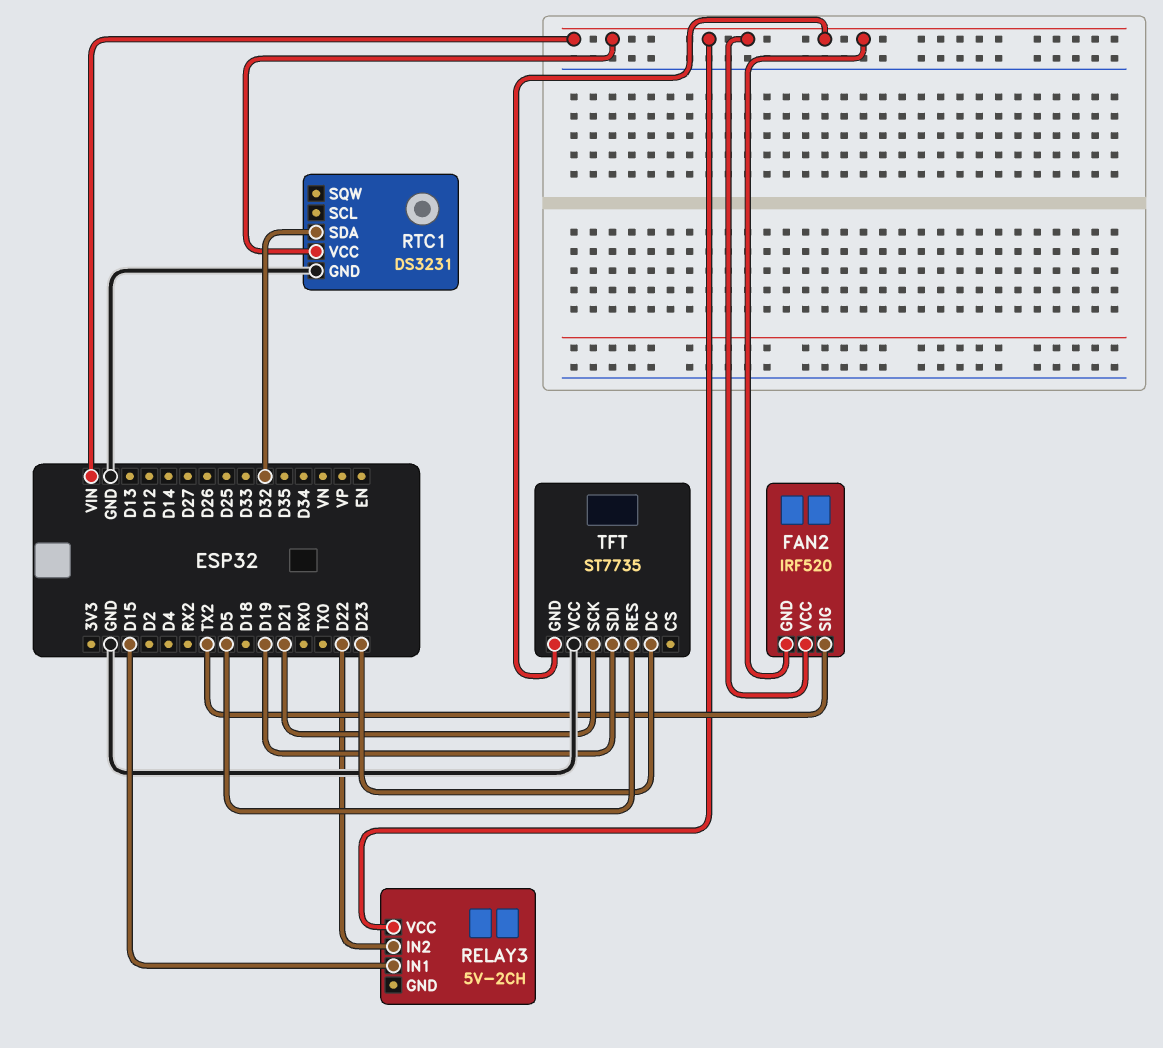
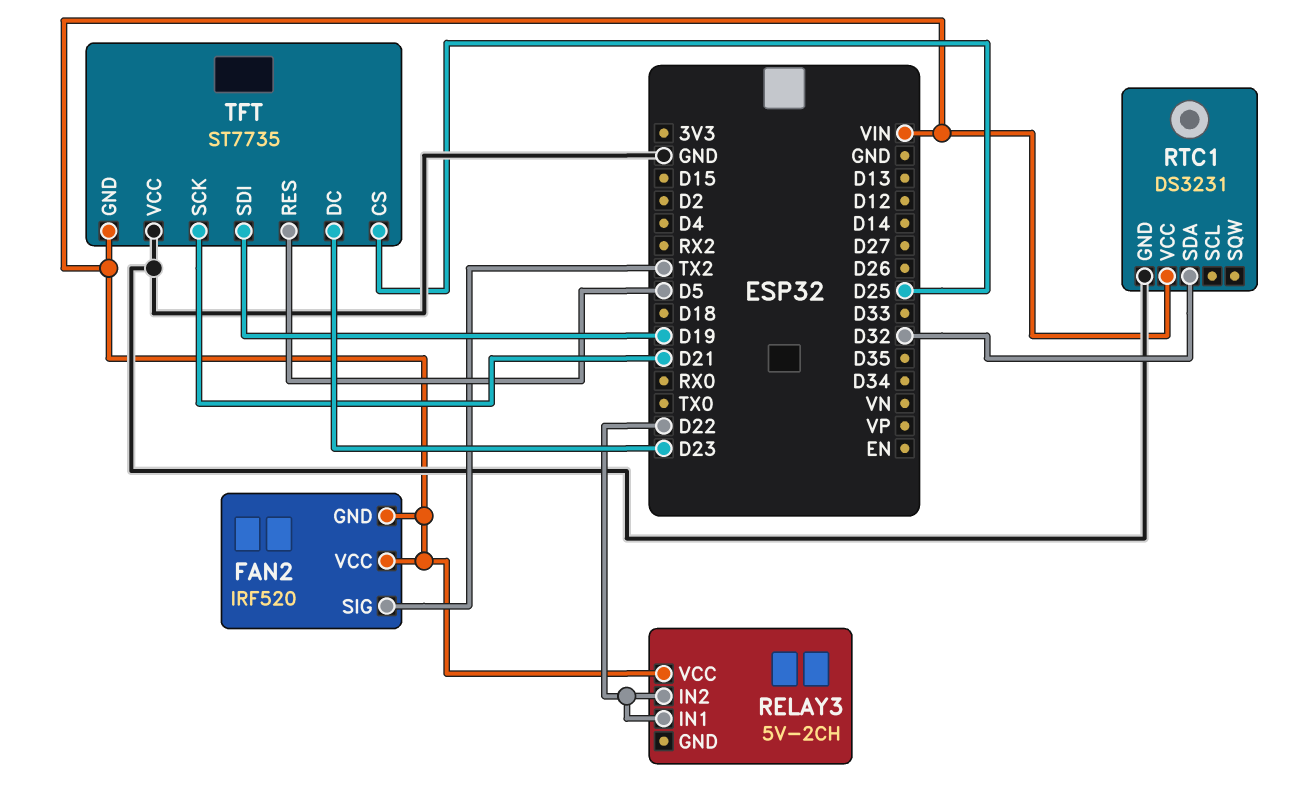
RELAY3 pin IN1: D15 -> D22
TFT pin CS: none -> D25

